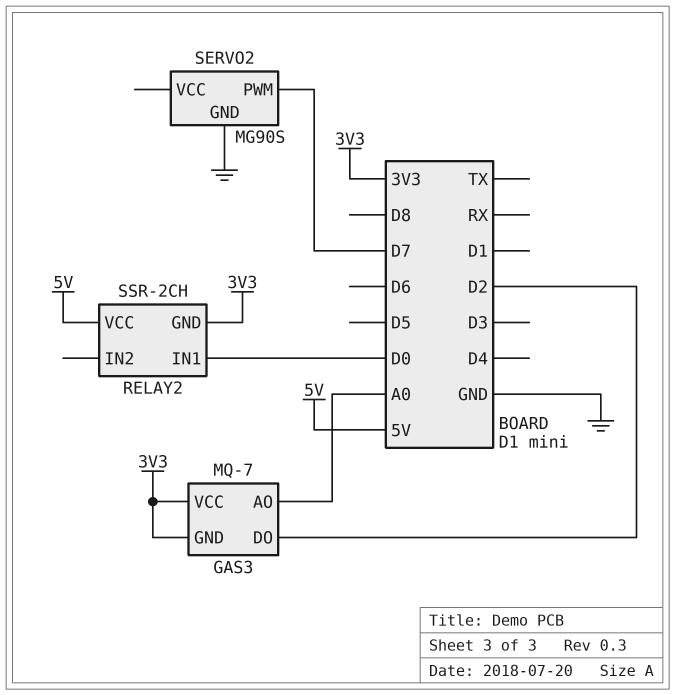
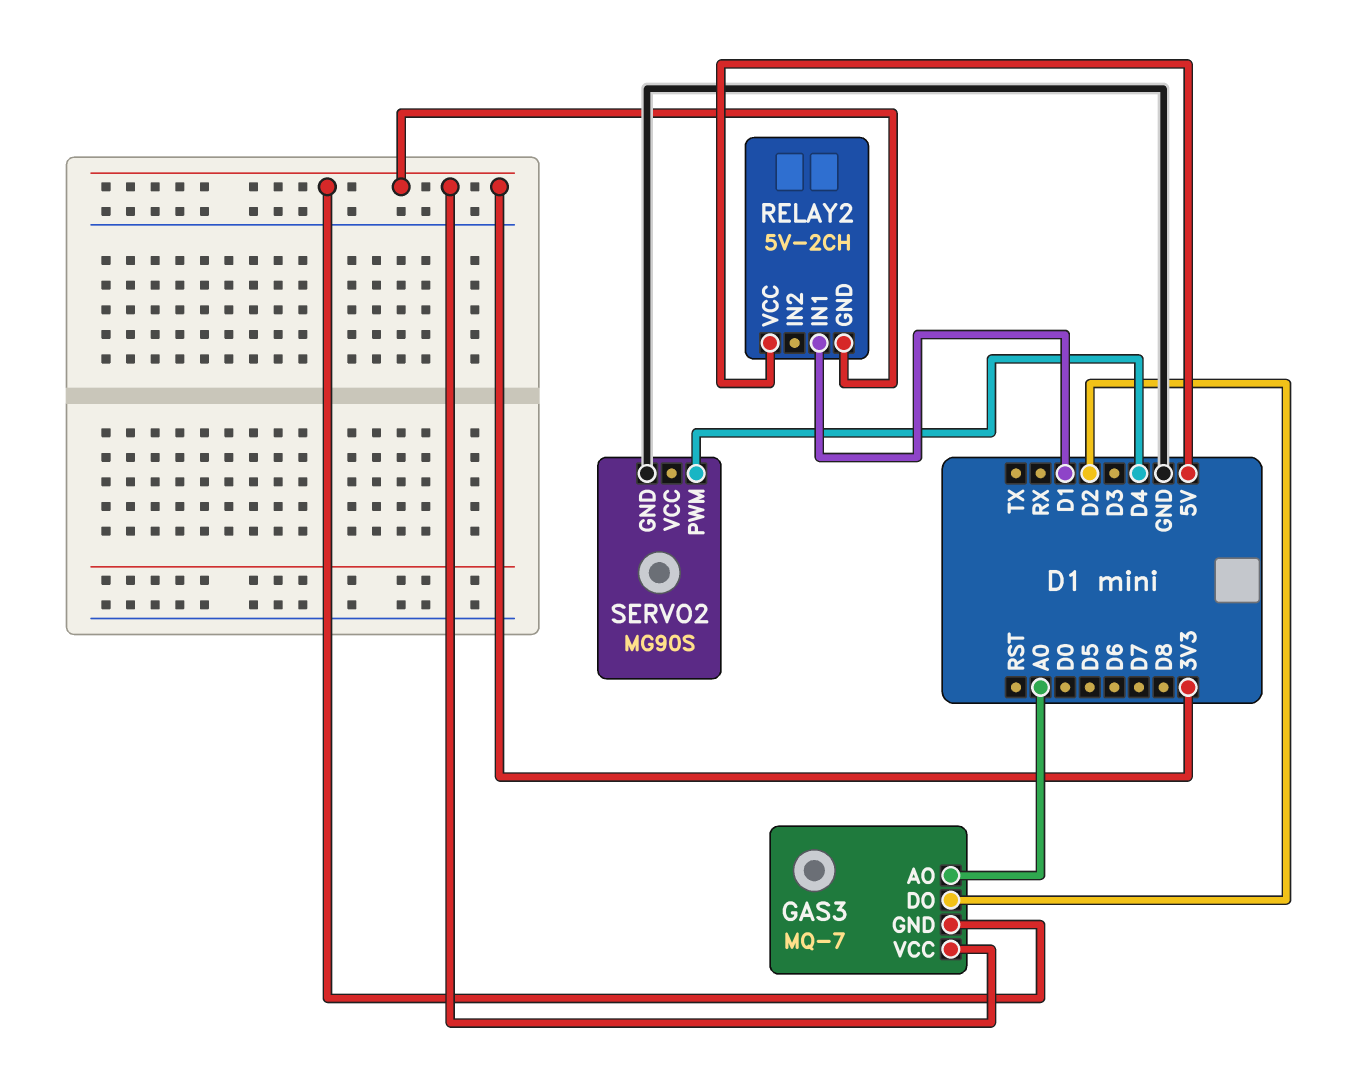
RELAY2: SSR-2CH -> 5V-2CH
RELAY2 pin IN1: D0 -> D1
SERVO2 pin PWM: D7 -> D4

